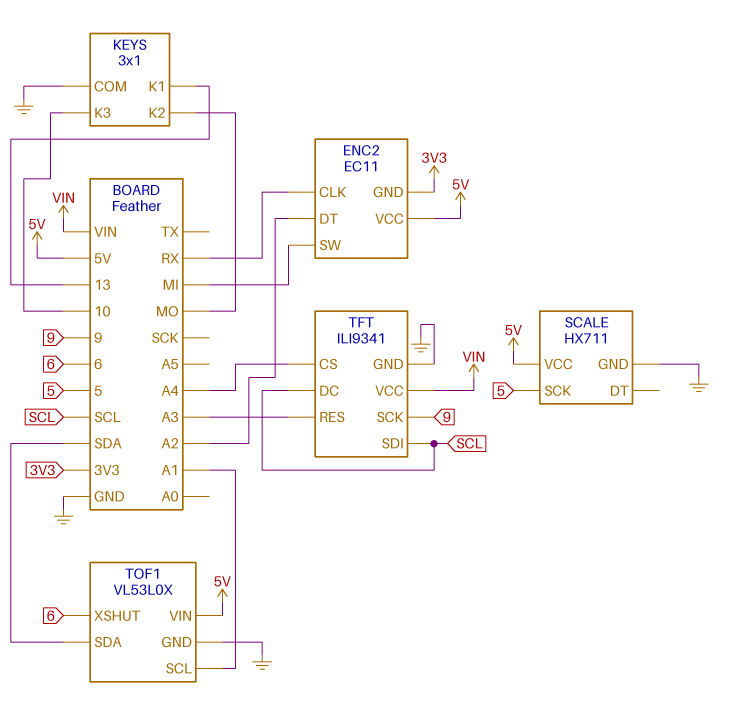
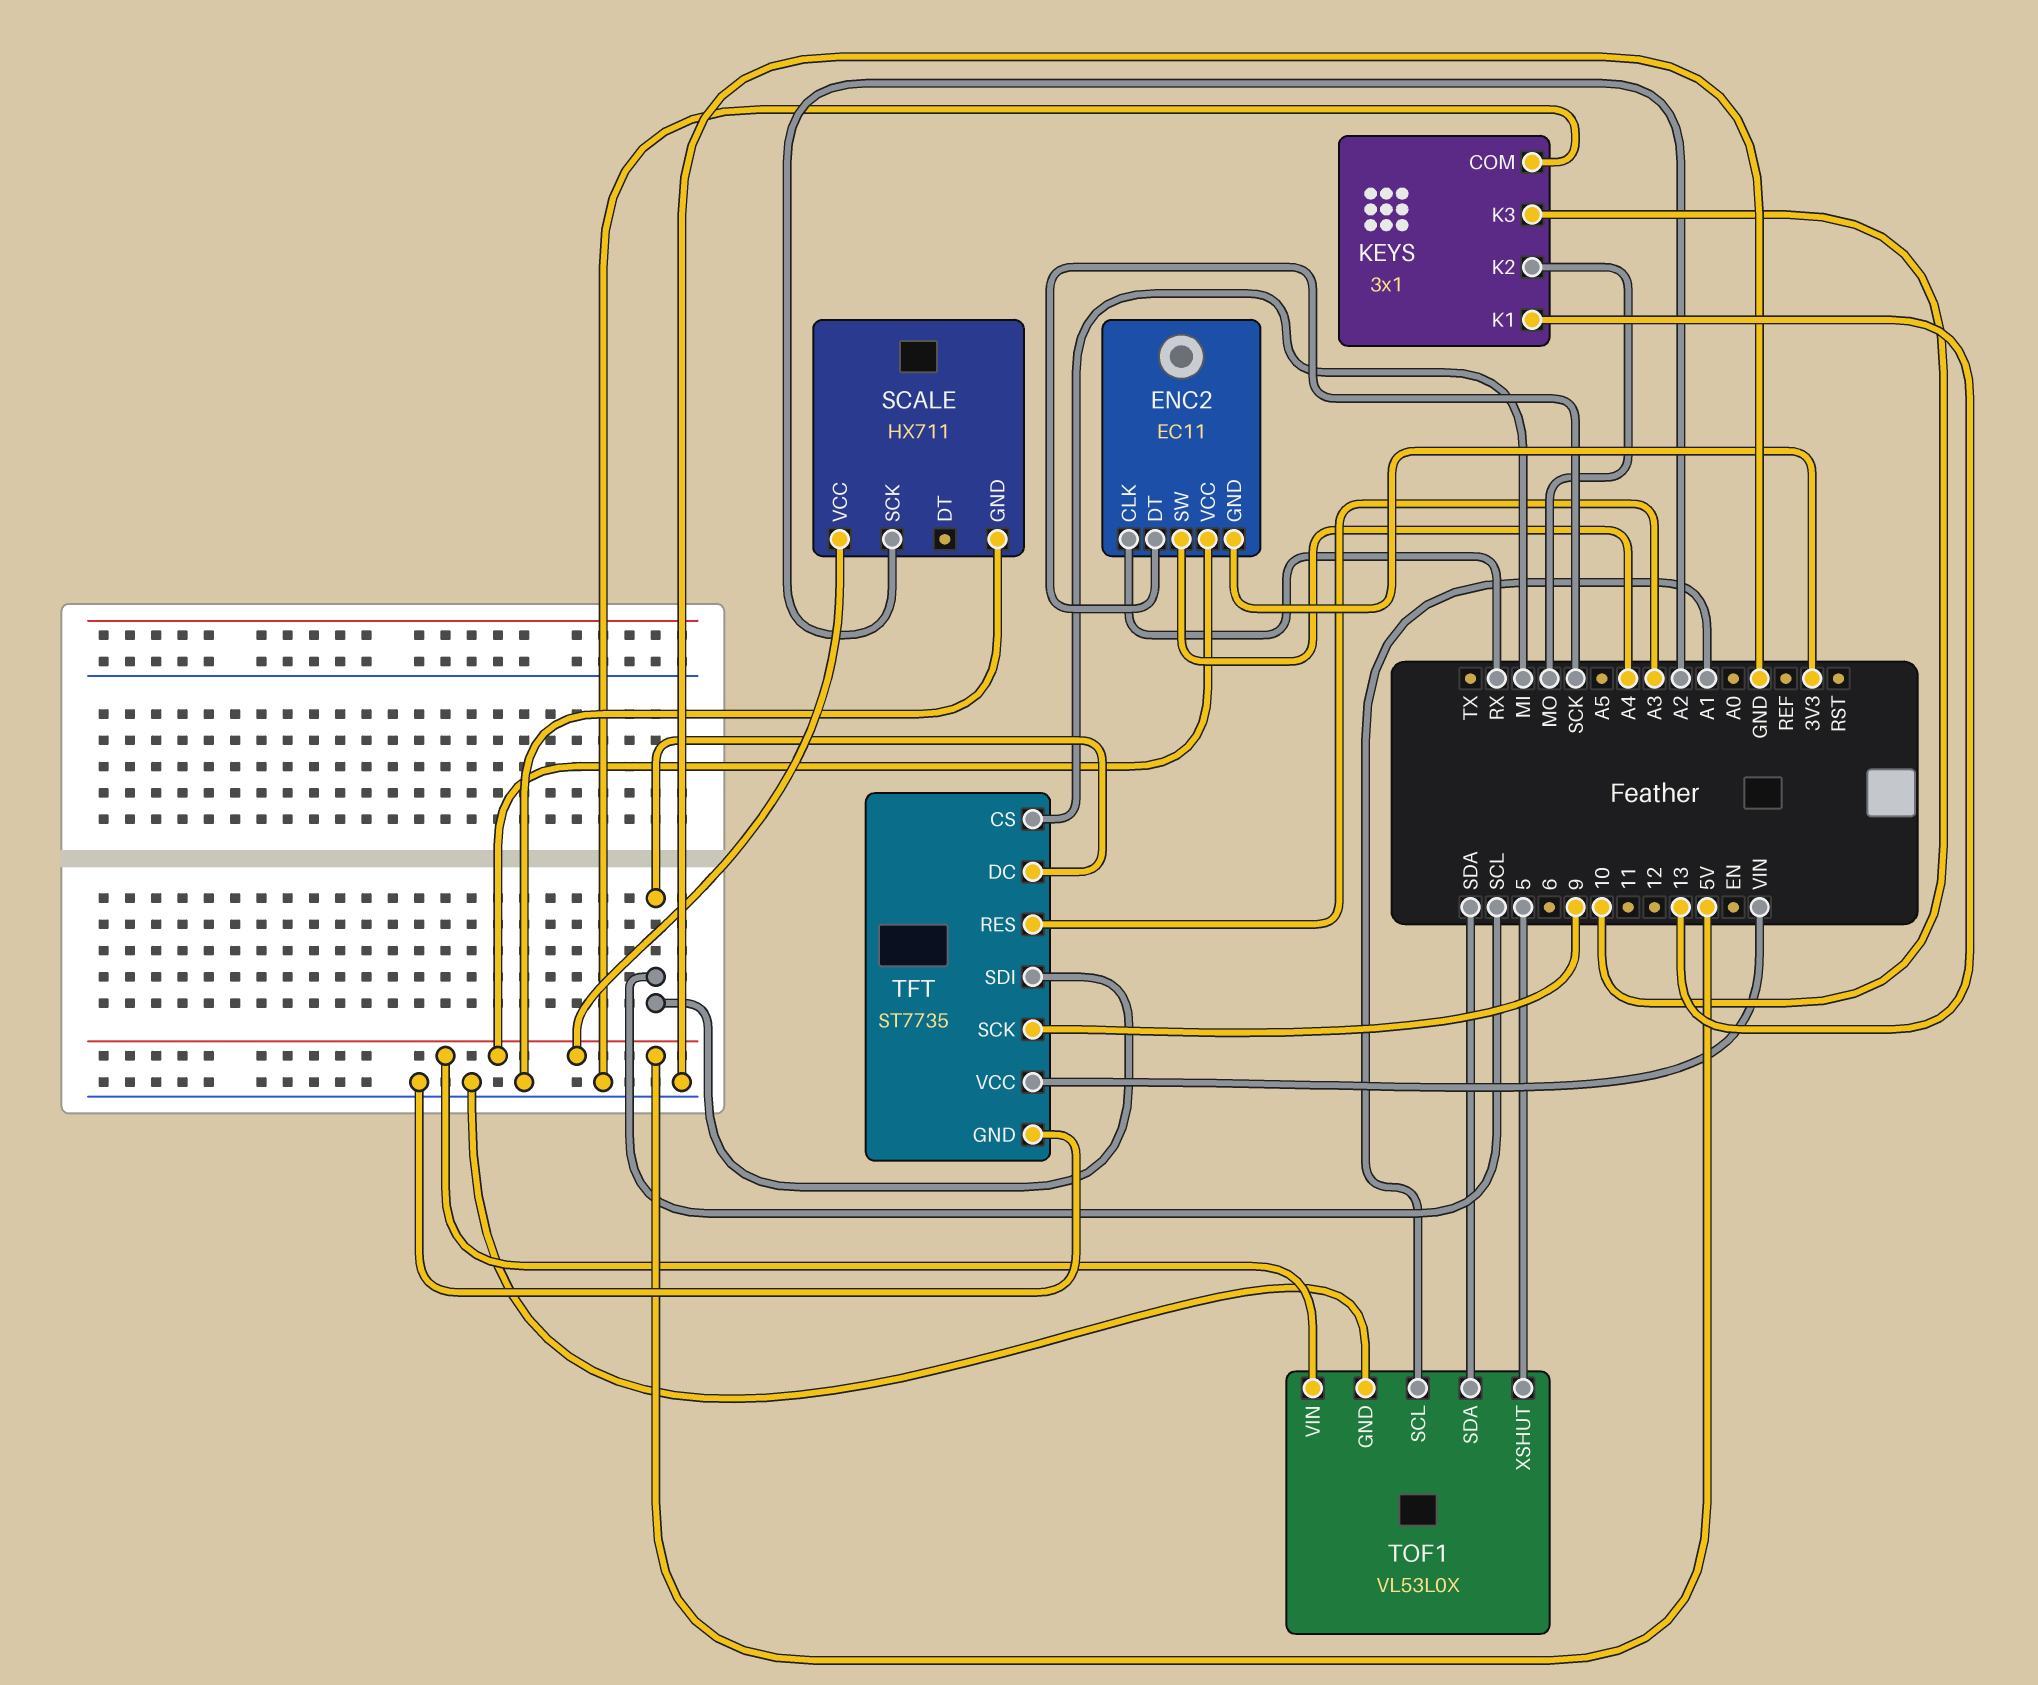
ENC2 pin DT: A2 -> SCK
ENC2 pin SW: MI -> A4
SCALE pin SCK: 5 -> A2
TFT: ILI9341 -> ST7735
TFT pin CS: A4 -> MI
TOF1 pin XSHUT: 6 -> 5

